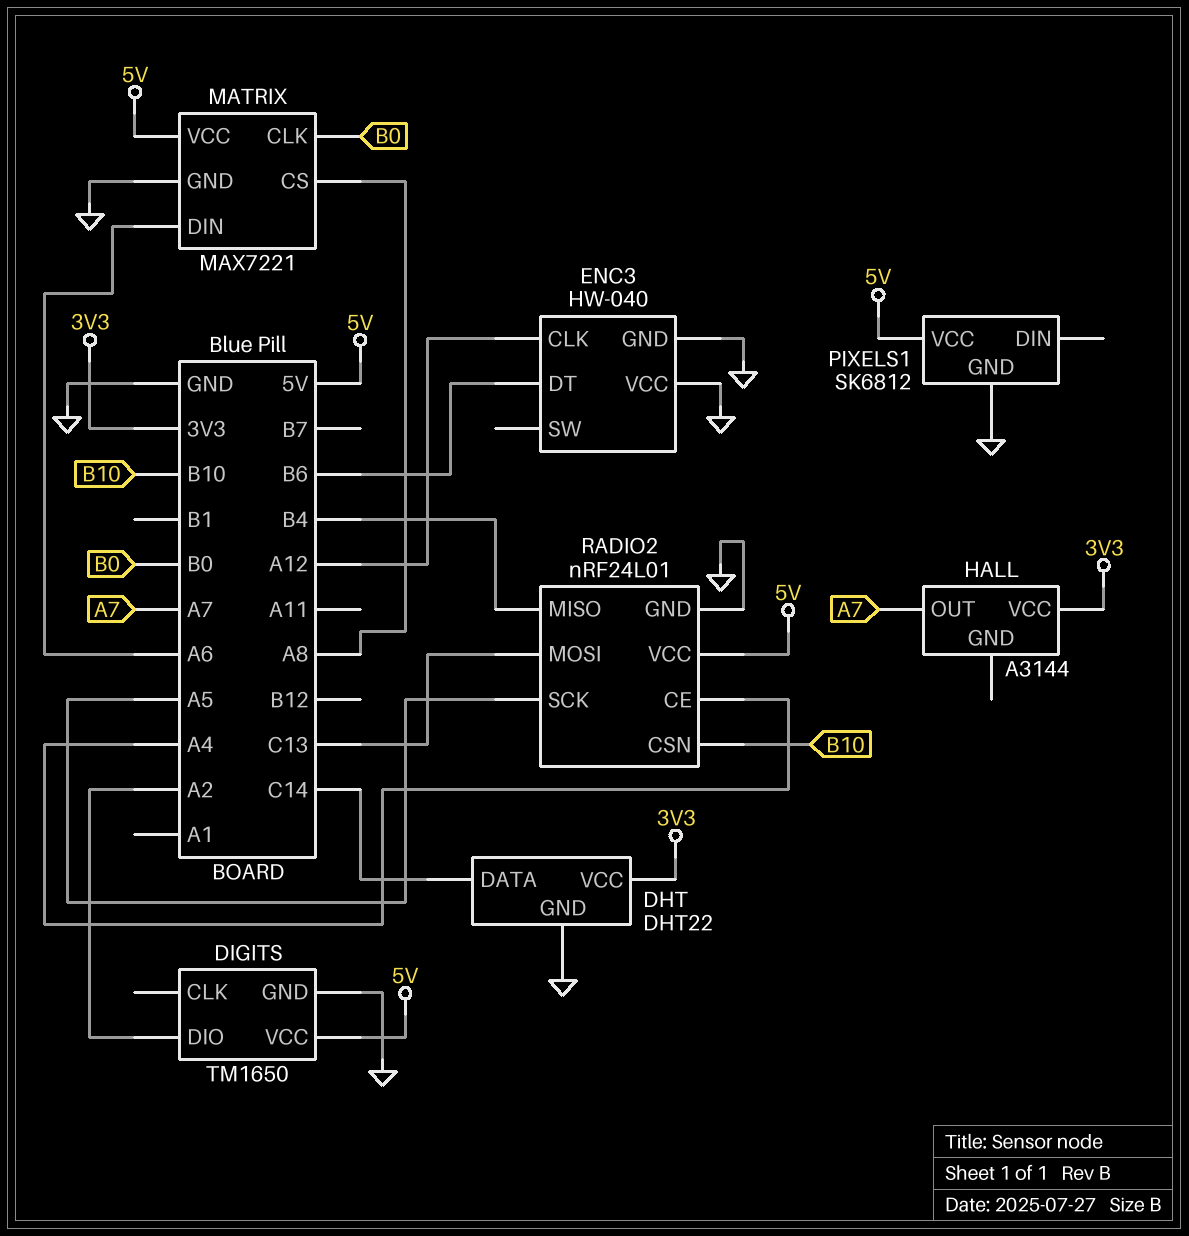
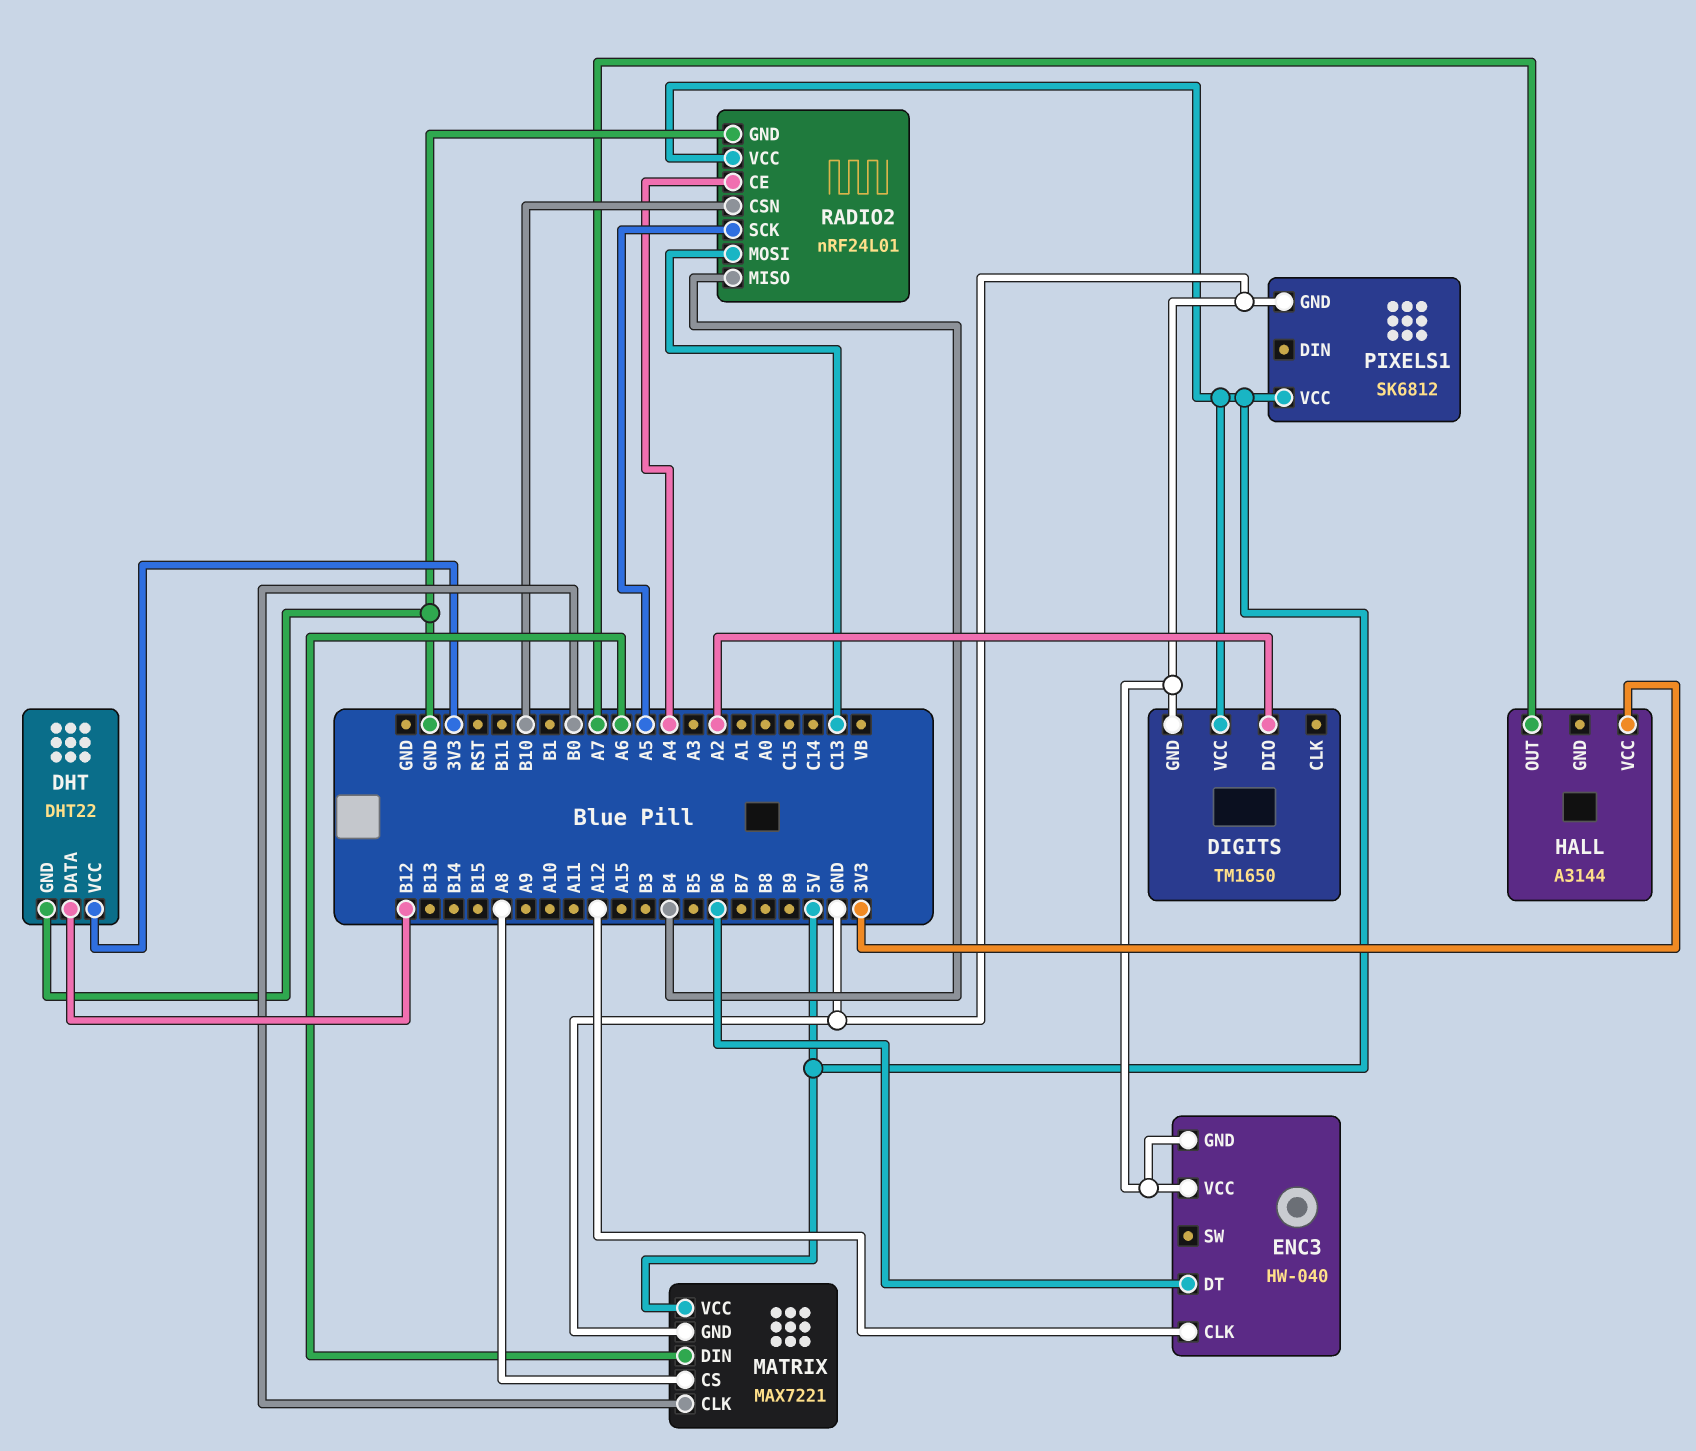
DHT pin DATA: C14 -> B12

